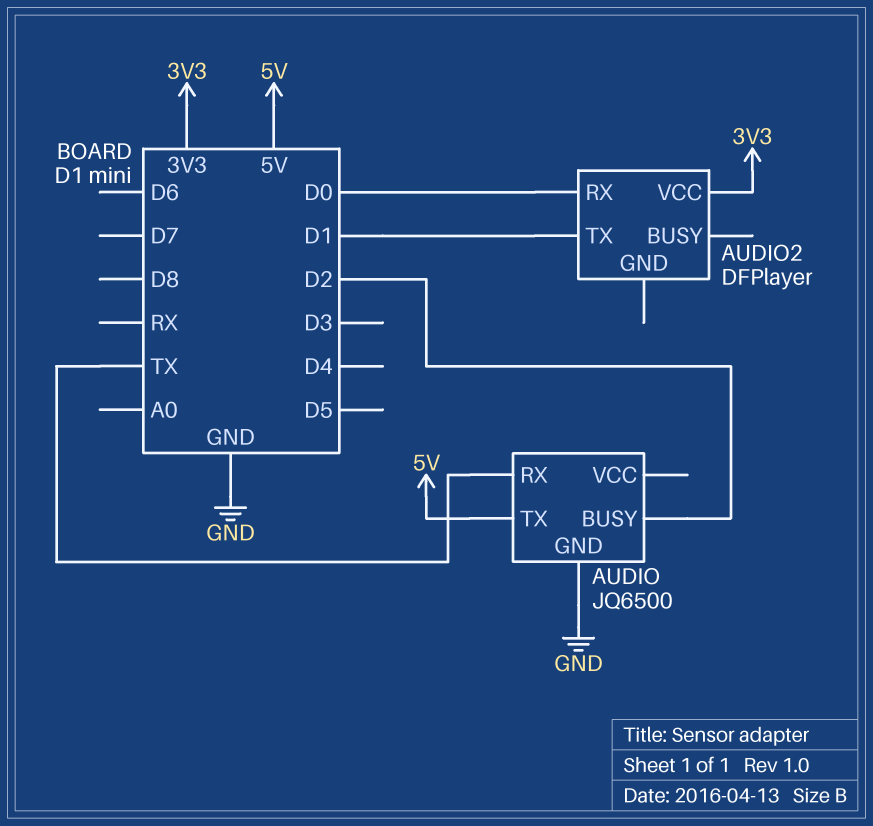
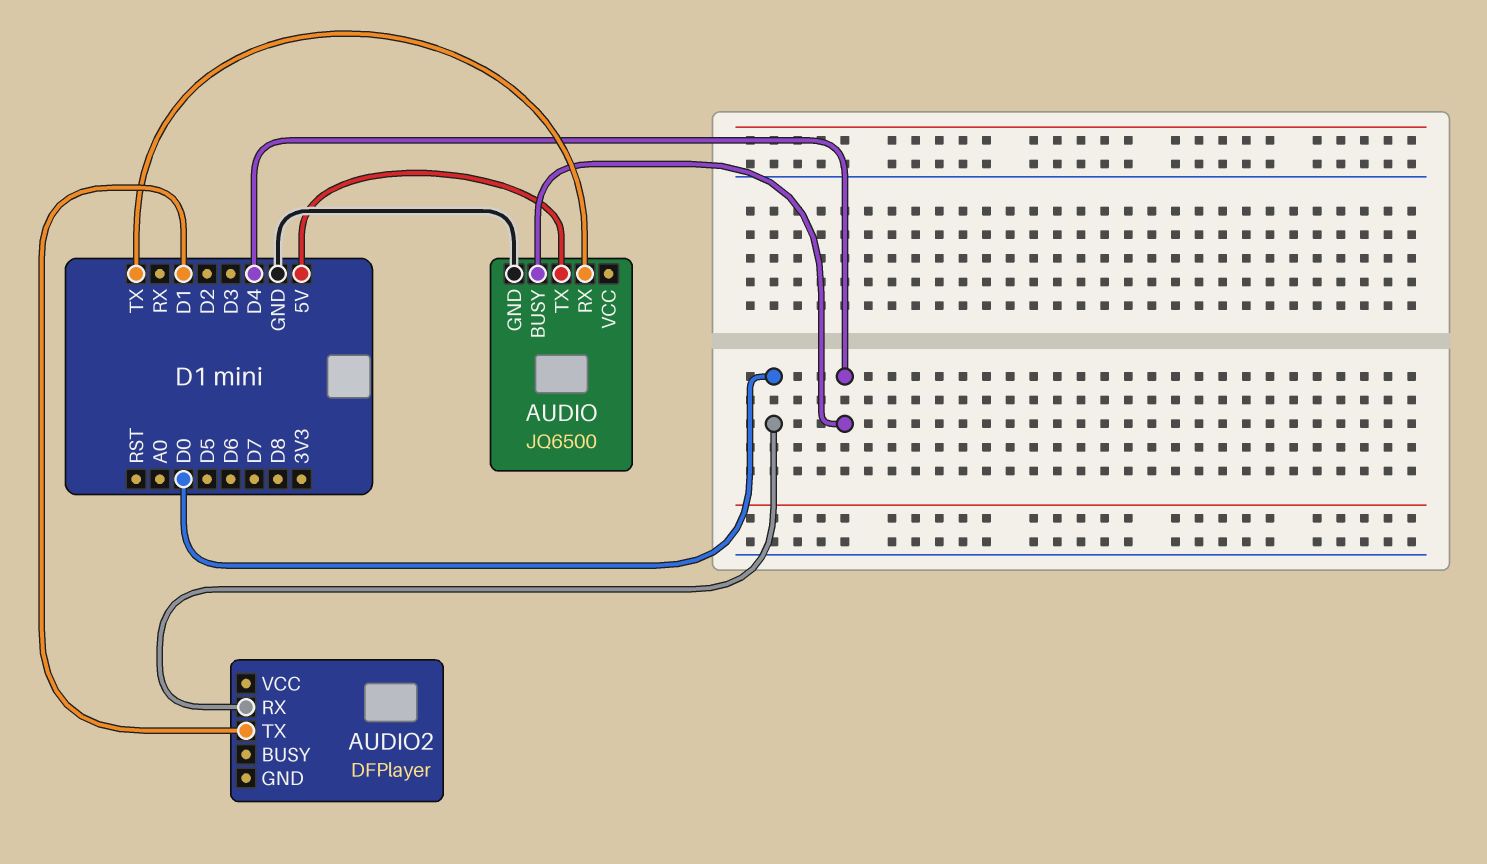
AUDIO pin BUSY: D2 -> D4
AUDIO2 pin VCC: 3V3 -> none

